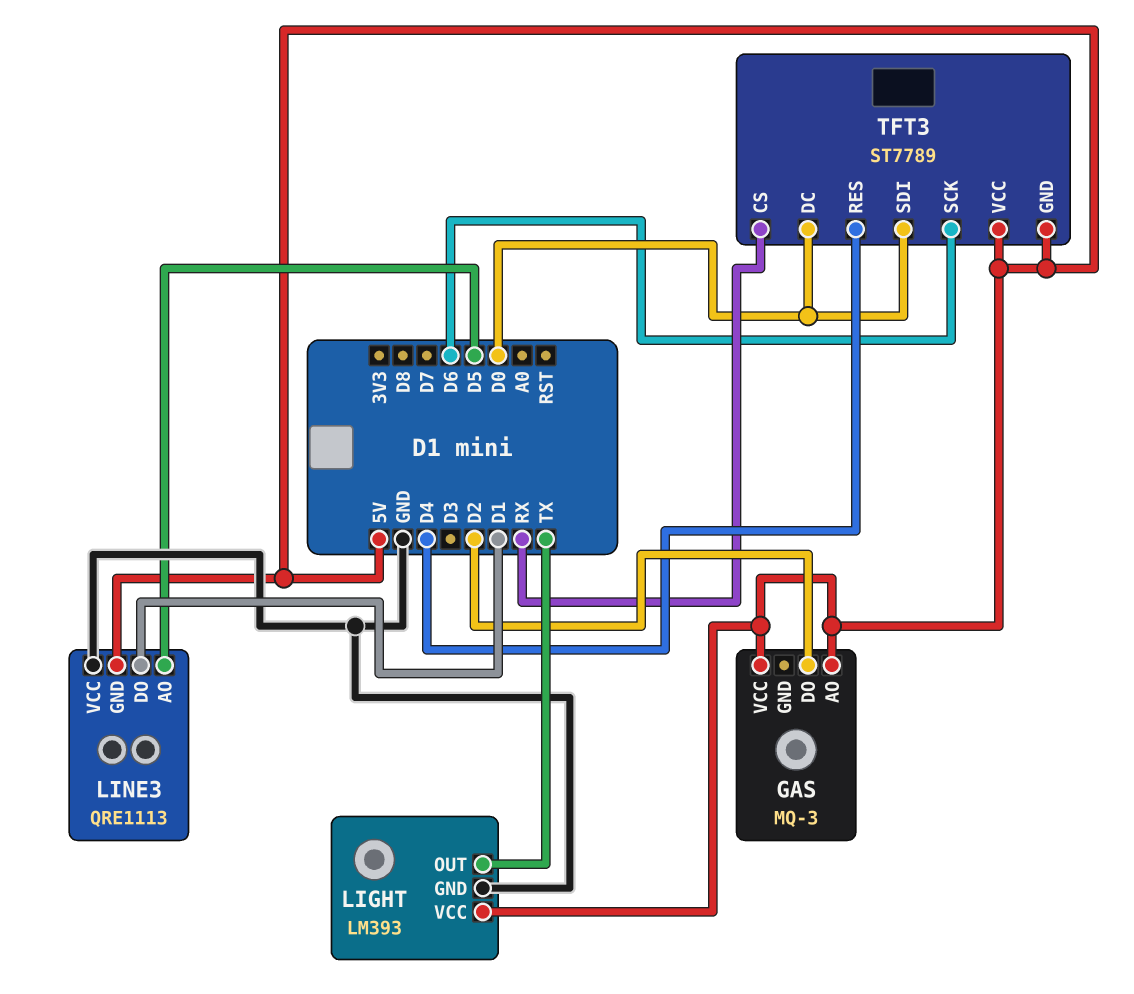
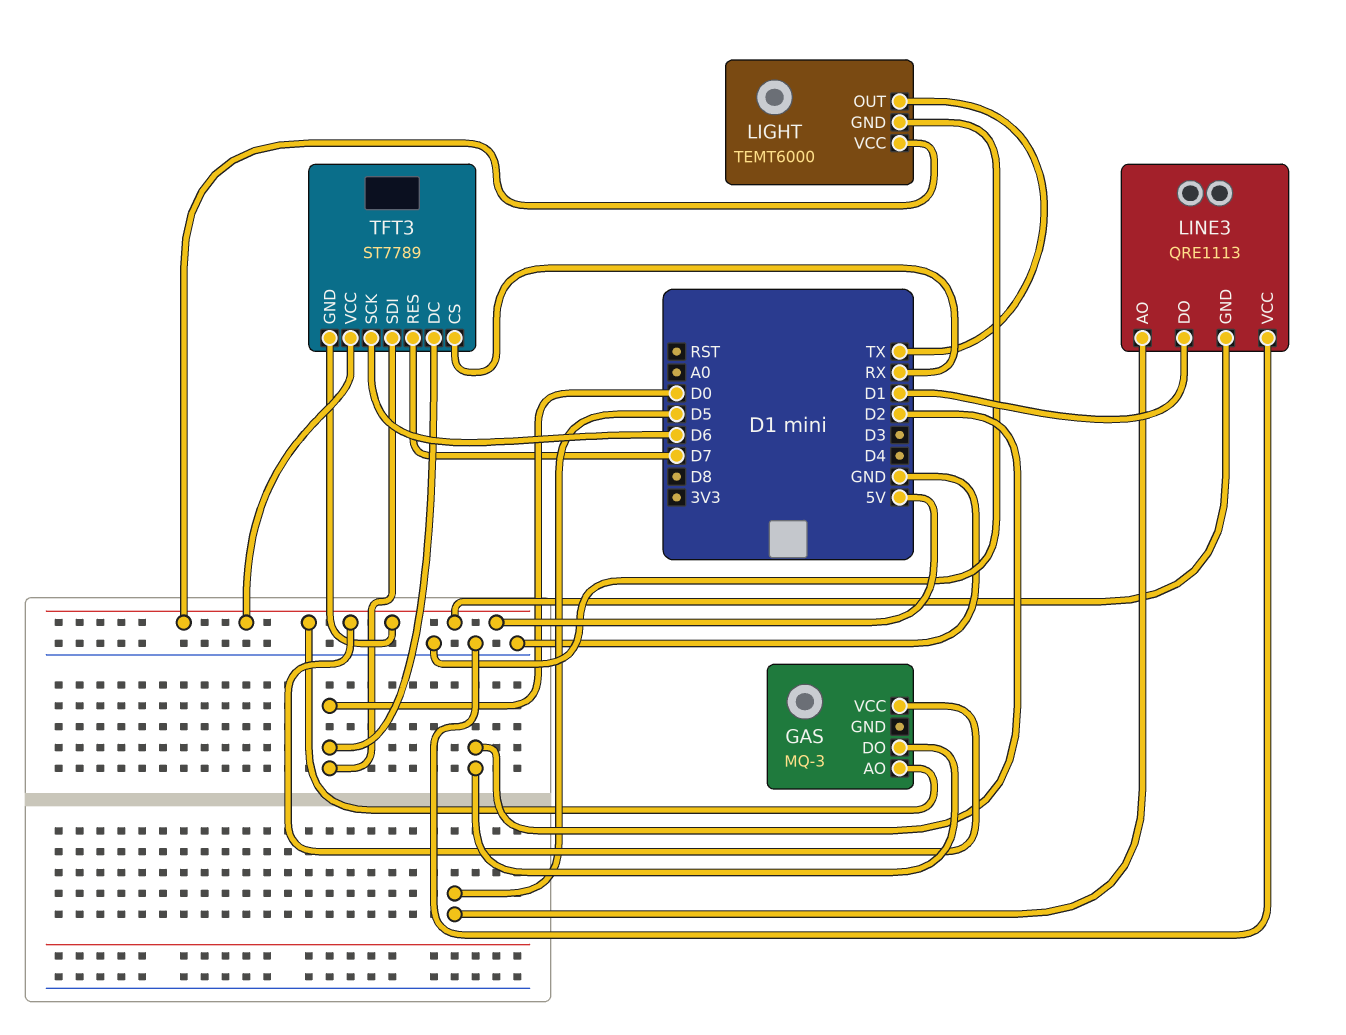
LIGHT: LM393 -> TEMT6000
TFT3 pin RES: D4 -> D7

